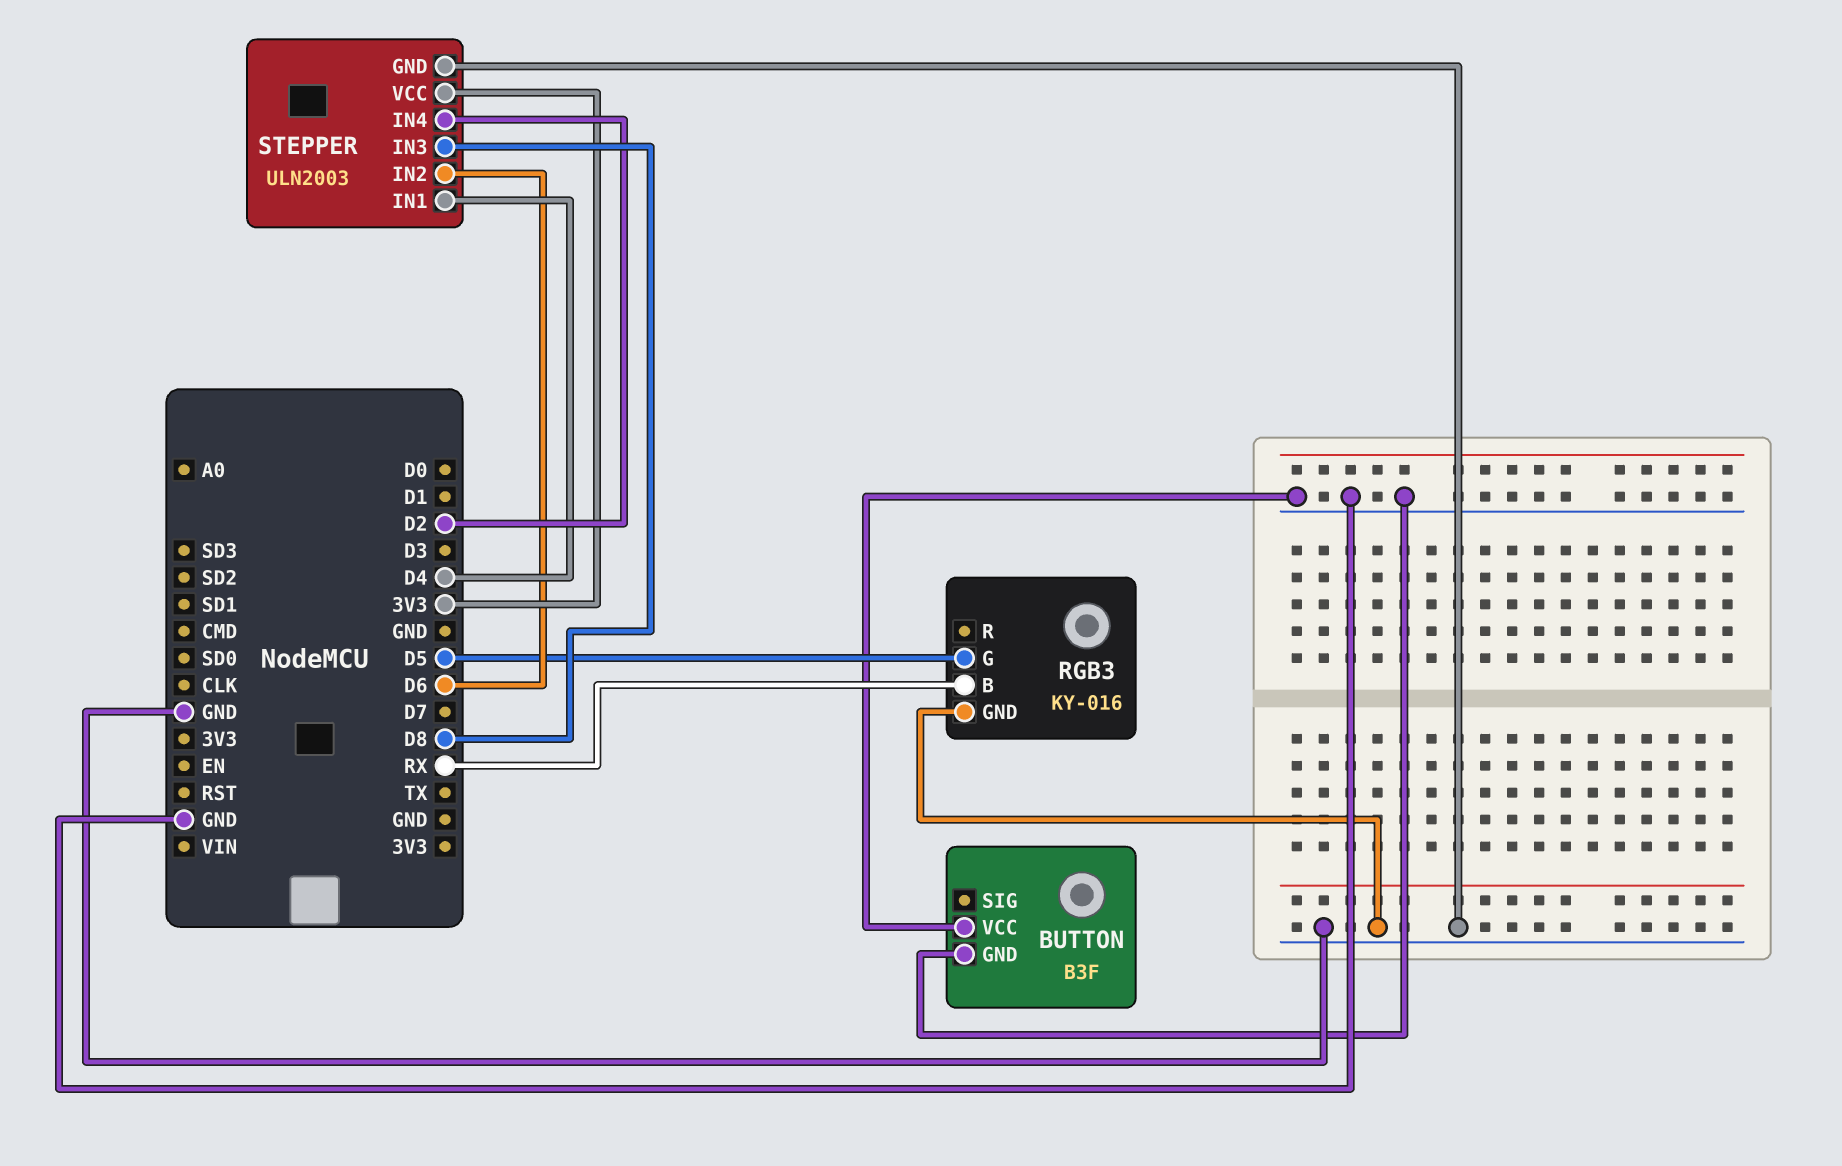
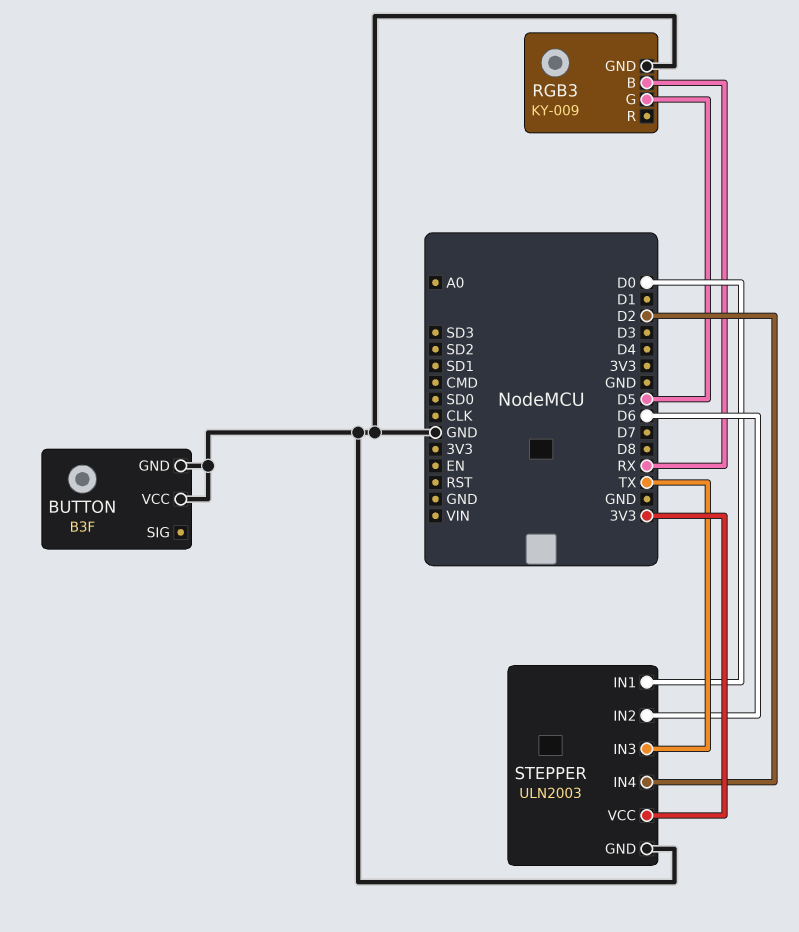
RGB3: KY-016 -> KY-009
STEPPER pin IN1: D4 -> D0
STEPPER pin IN3: D8 -> TX

